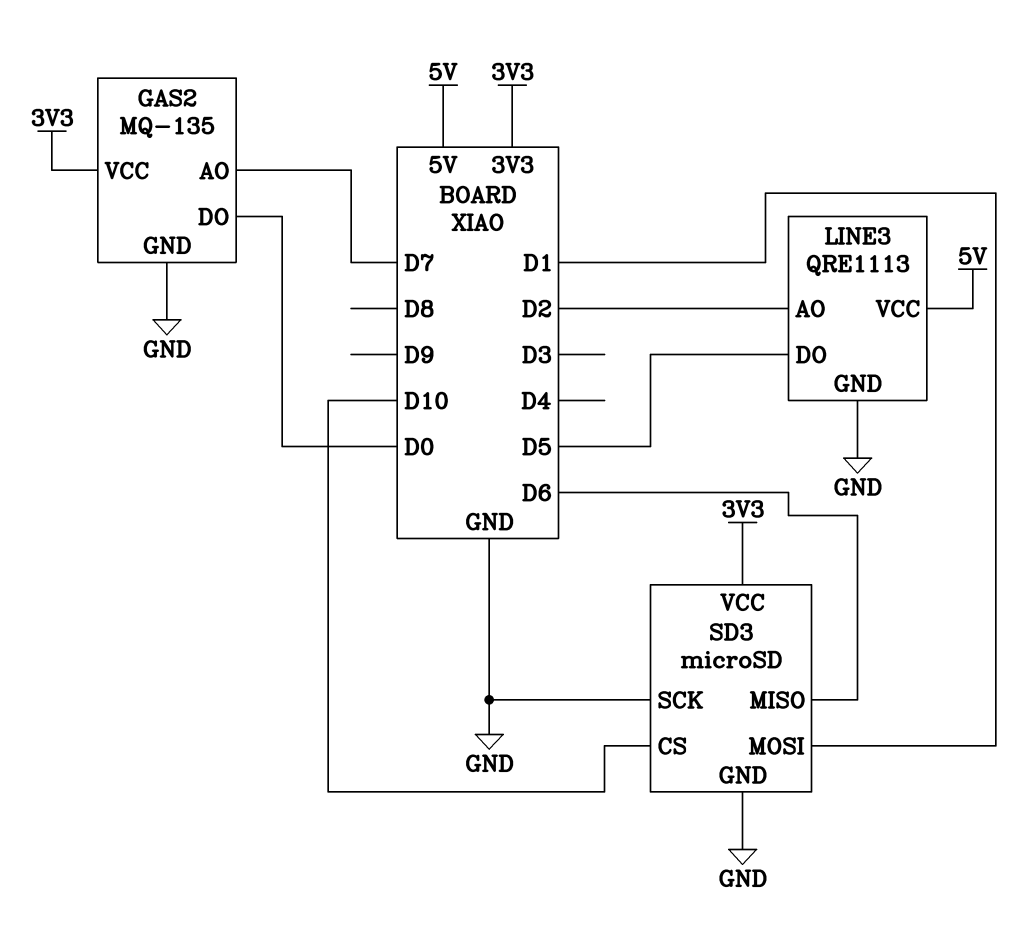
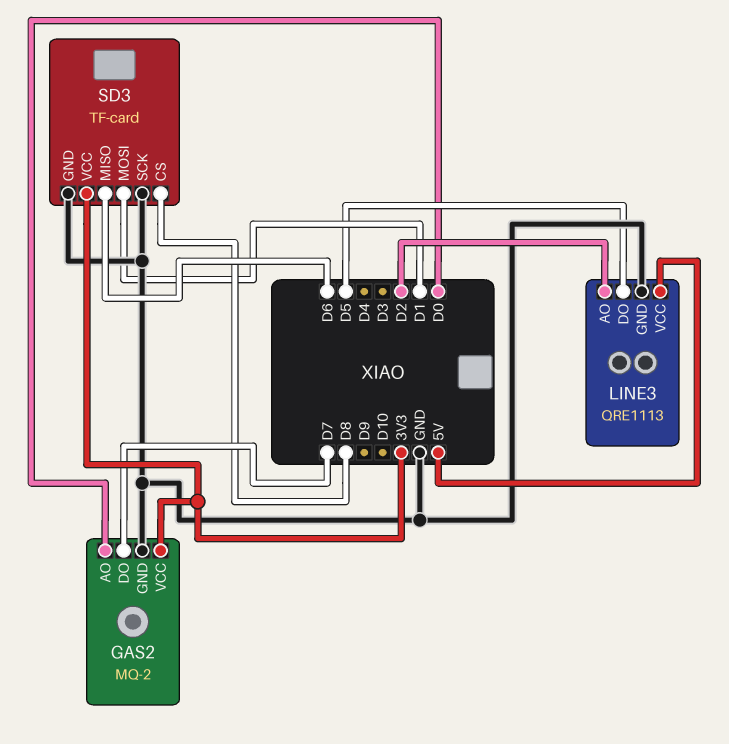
GAS2: MQ-135 -> MQ-2
GAS2 pin AO: D7 -> D0
GAS2 pin DO: D0 -> D7
SD3: microSD -> TF-card
SD3 pin CS: D10 -> D8

